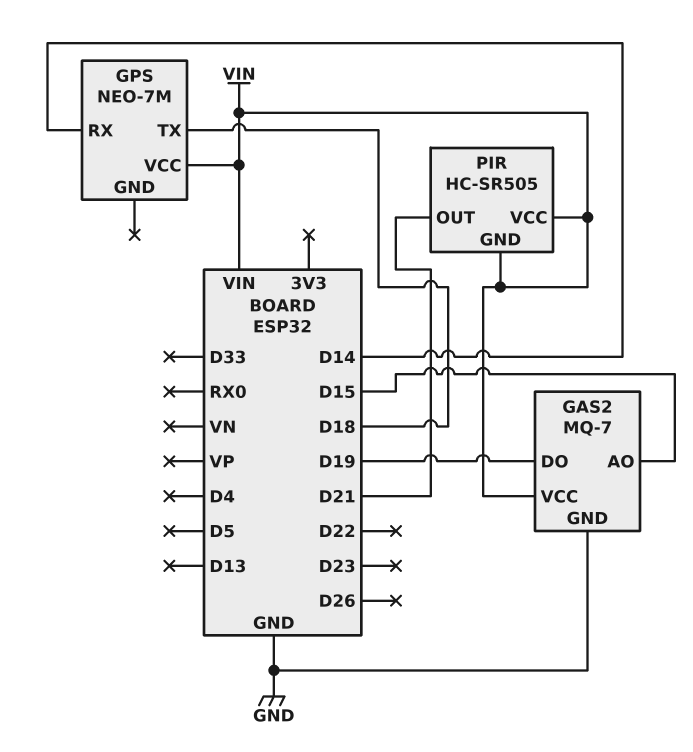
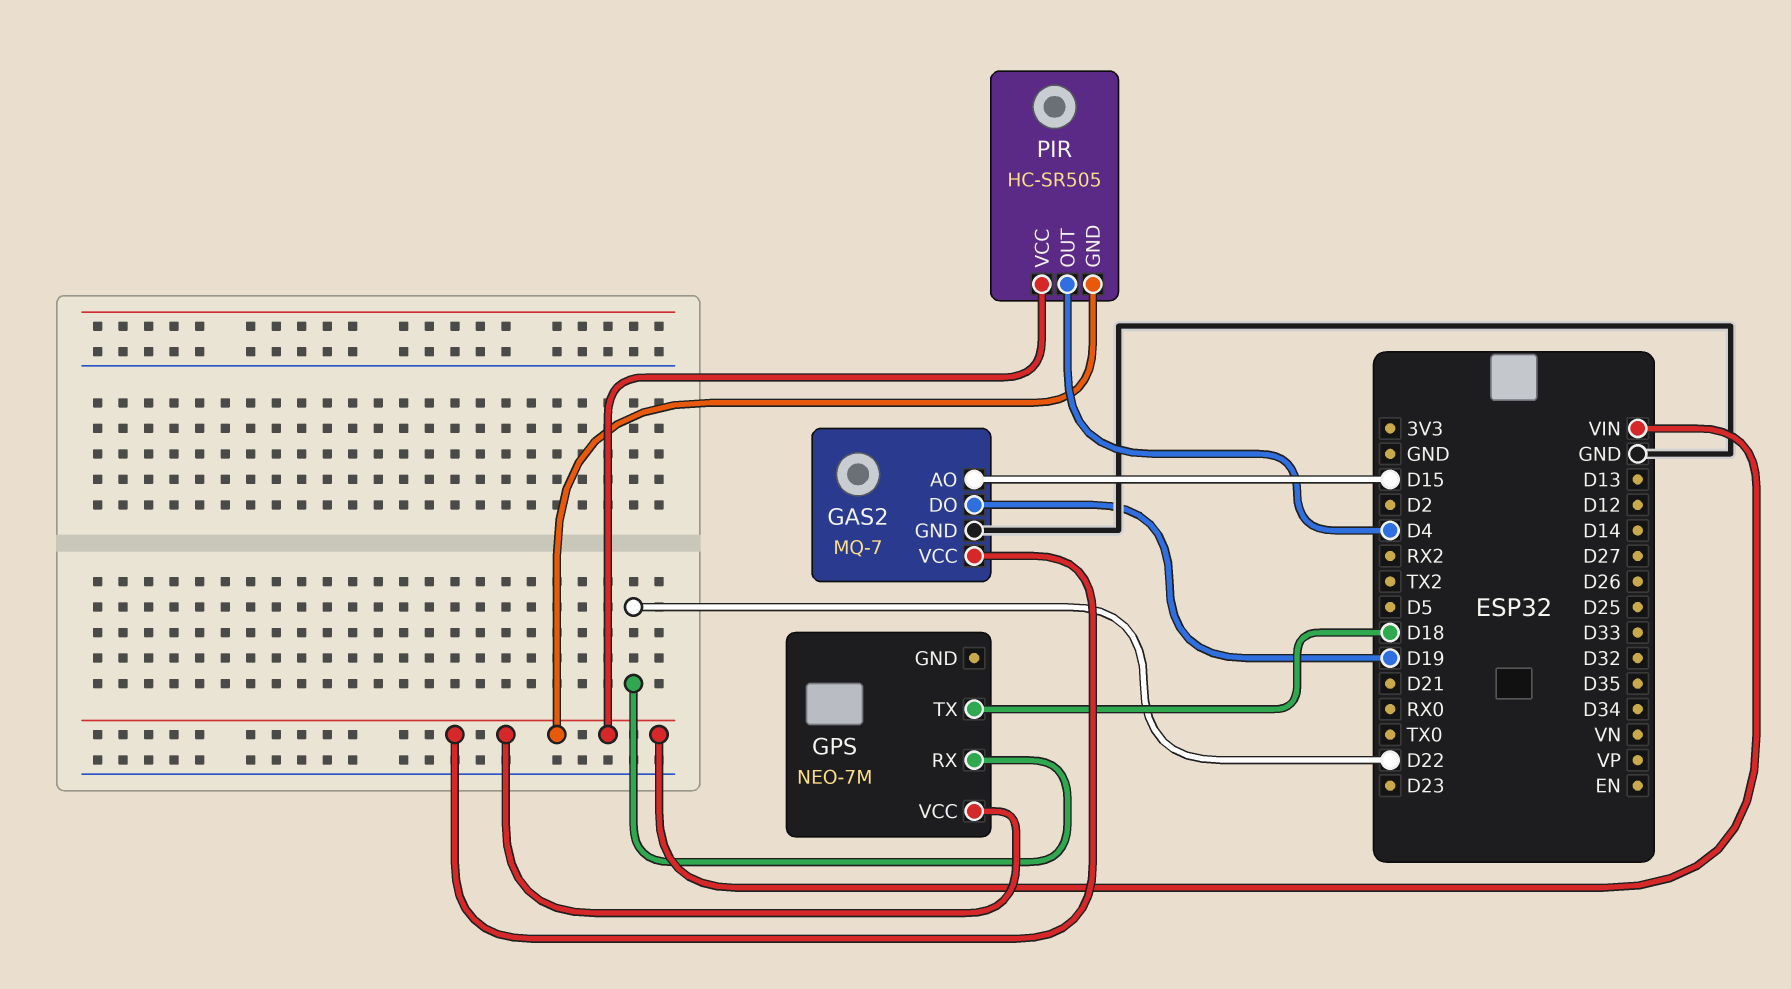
GPS pin RX: D14 -> D22
PIR pin OUT: D21 -> D4

